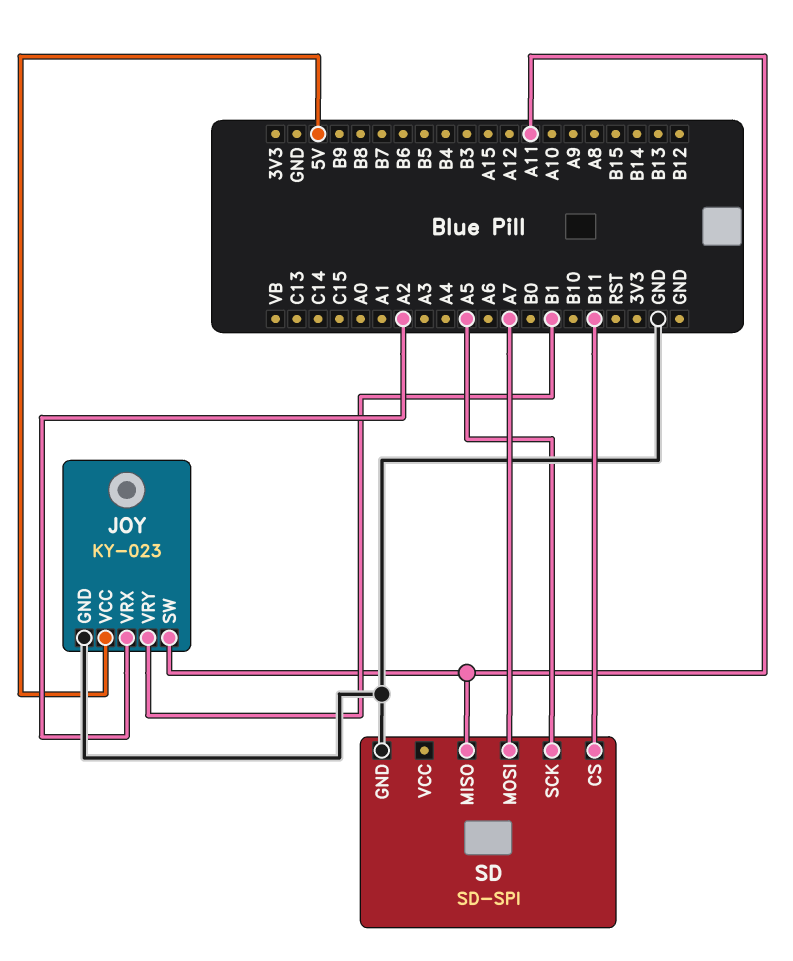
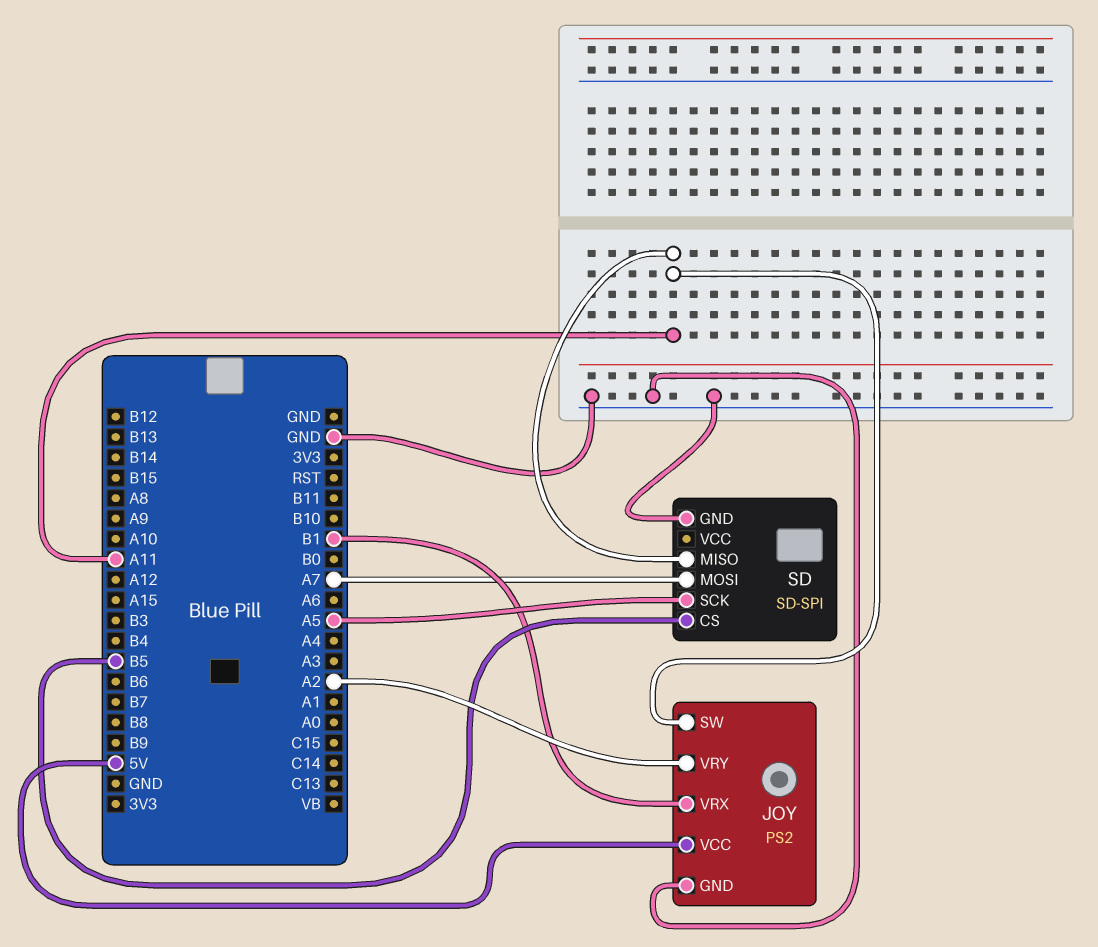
JOY: KY-023 -> PS2
JOY pin VRX: A2 -> B1
JOY pin VRY: B1 -> A2
SD pin CS: B11 -> B5

